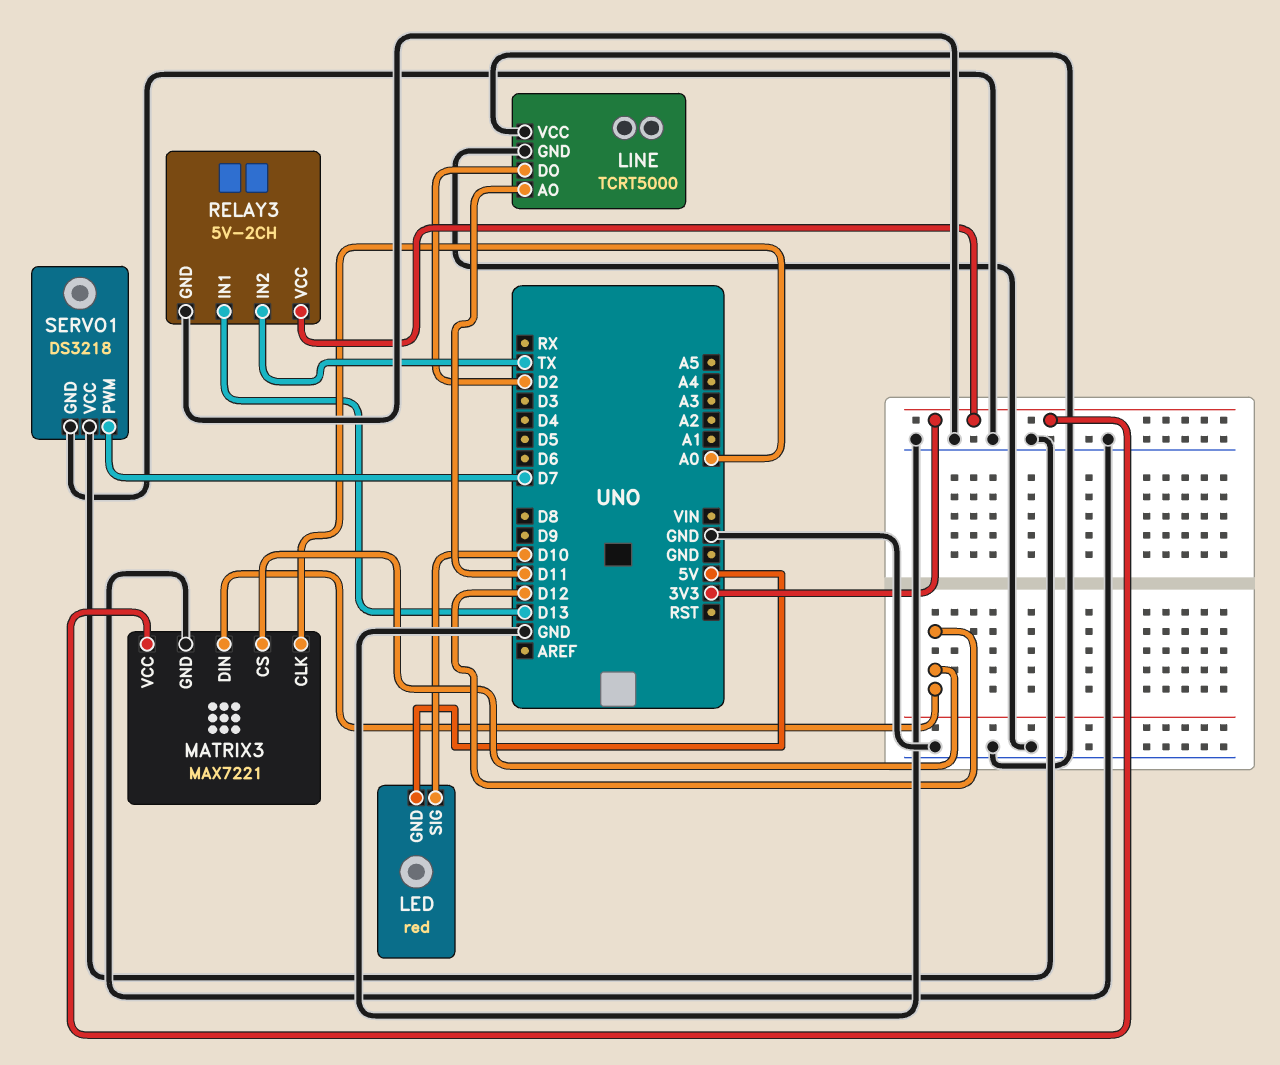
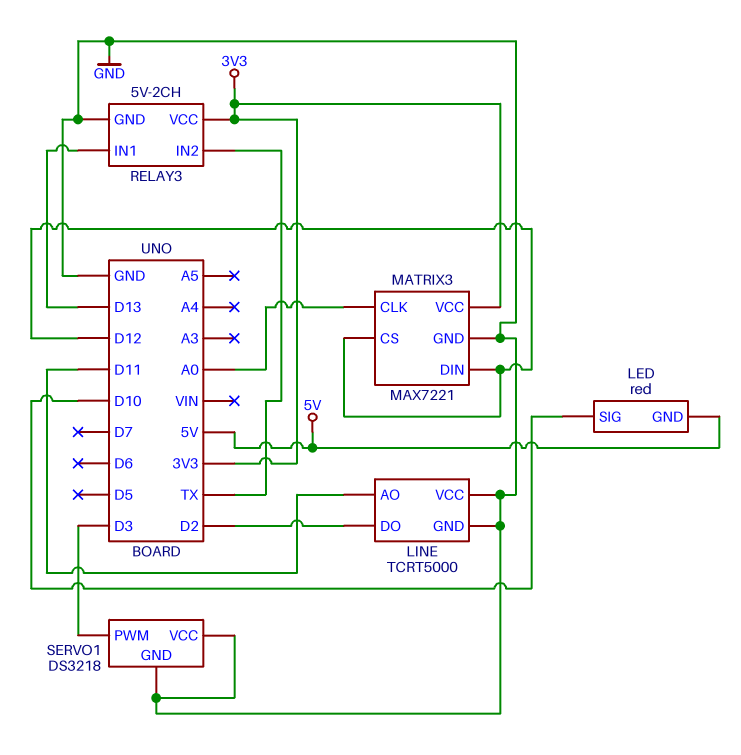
SERVO1 pin PWM: D7 -> D3

